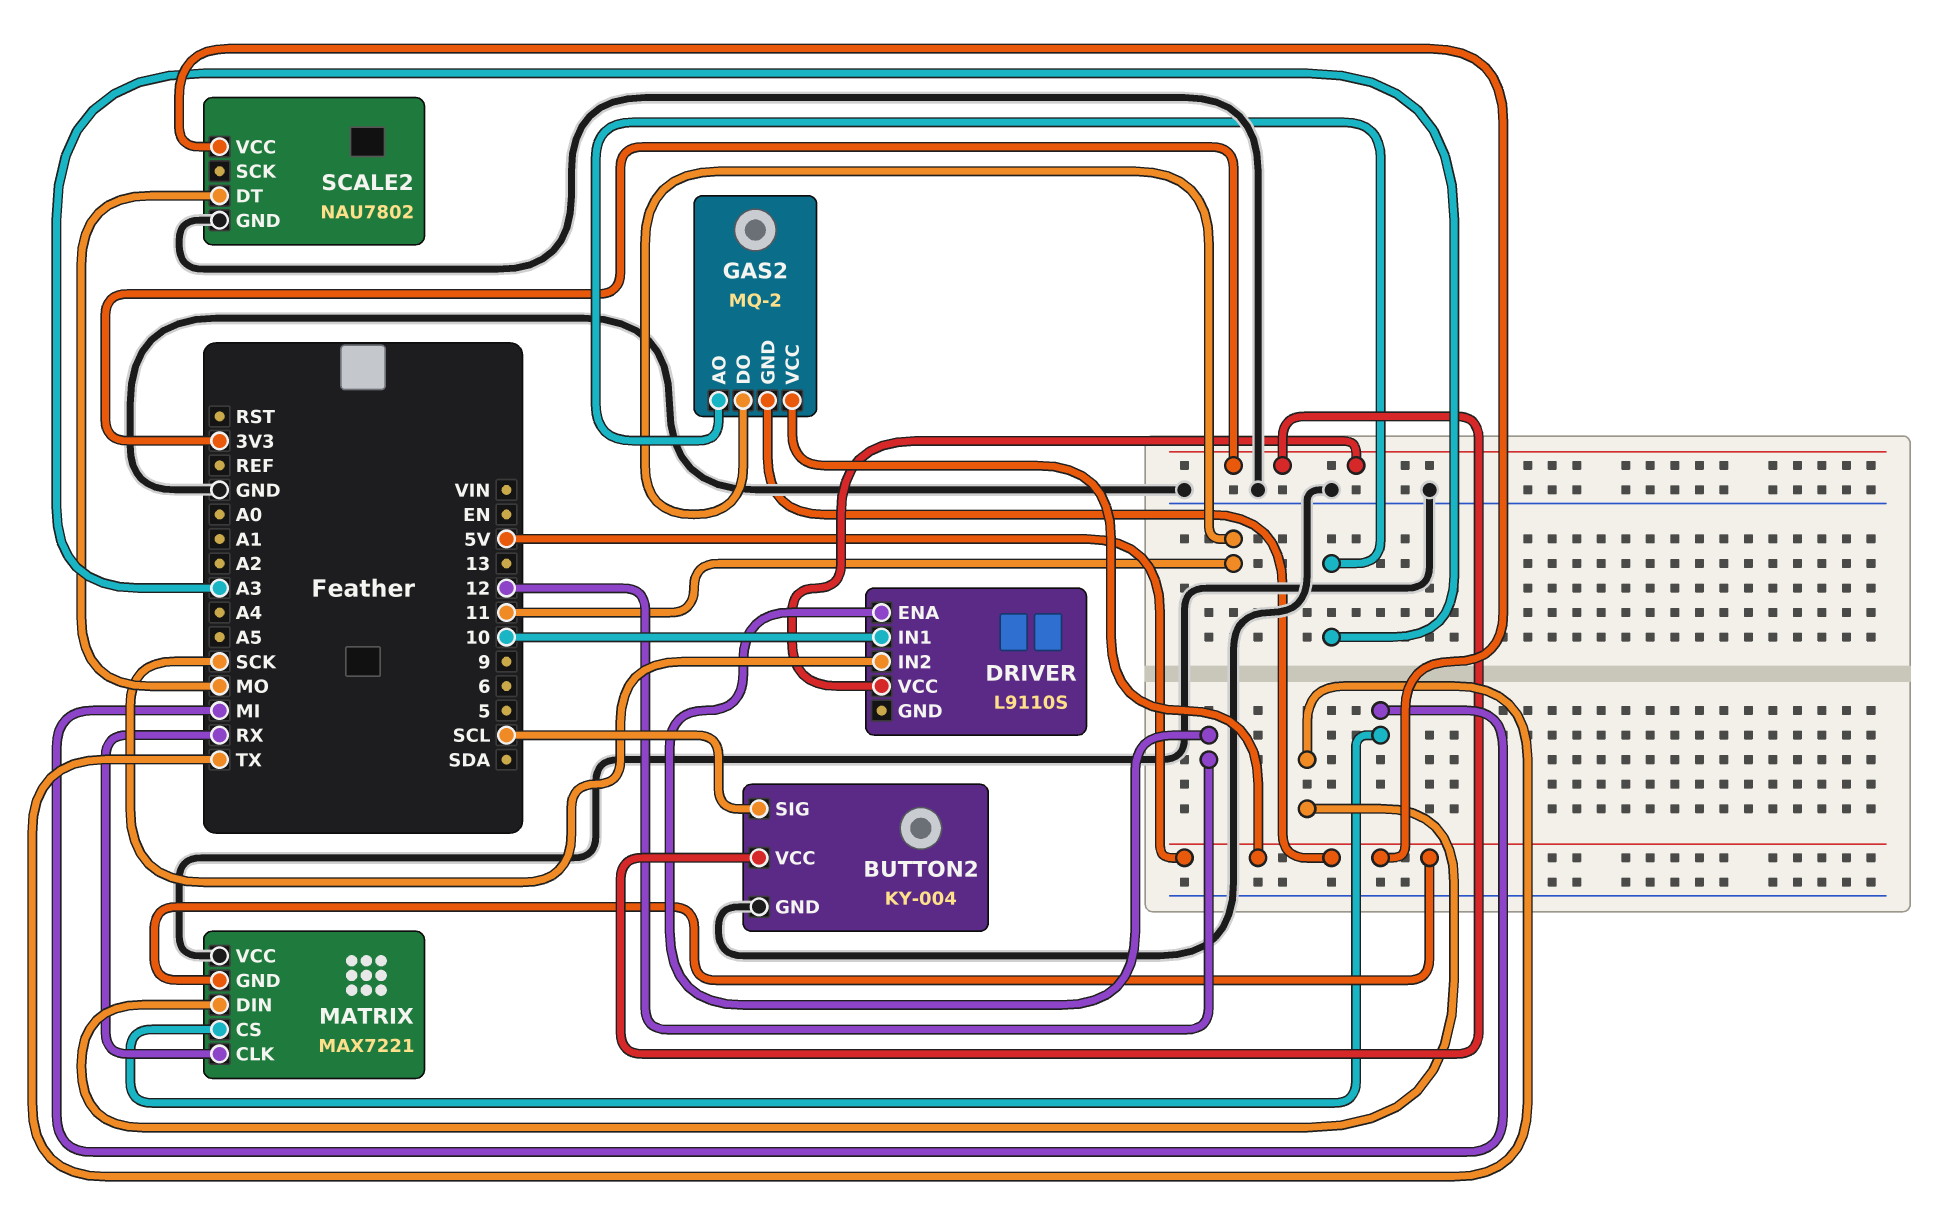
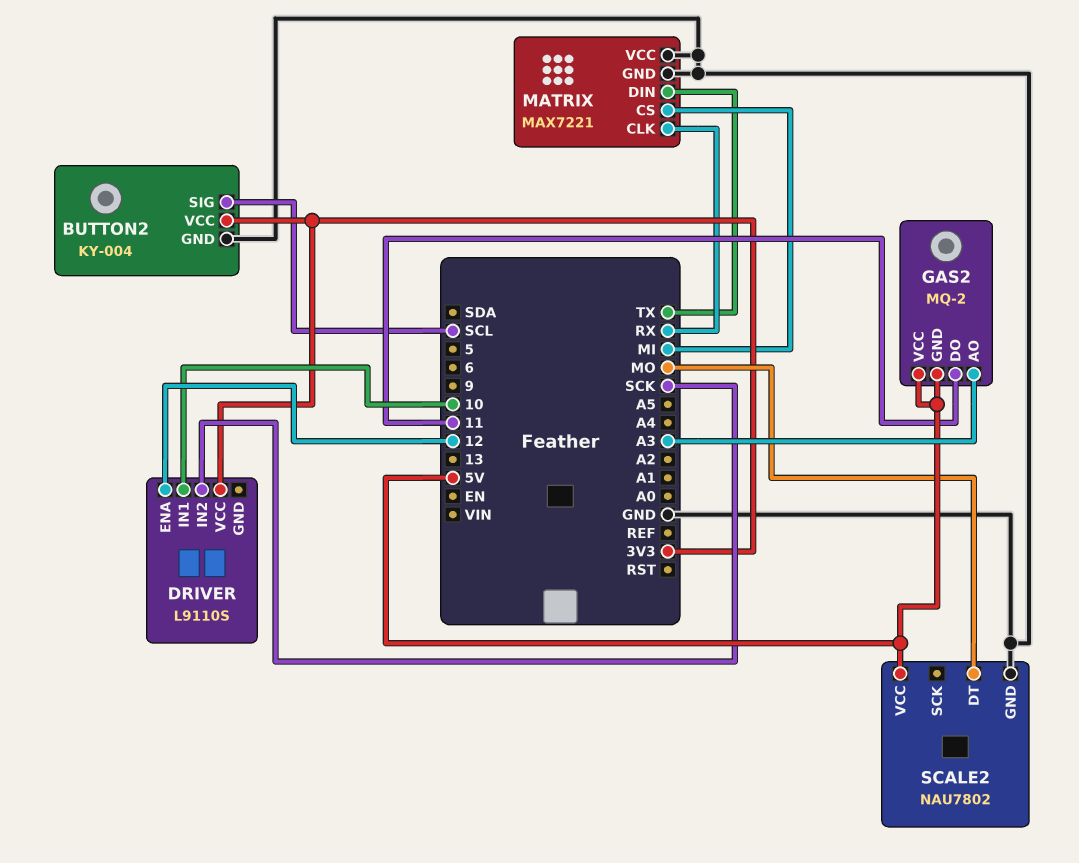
MATRIX pin GND: 5V -> GND

